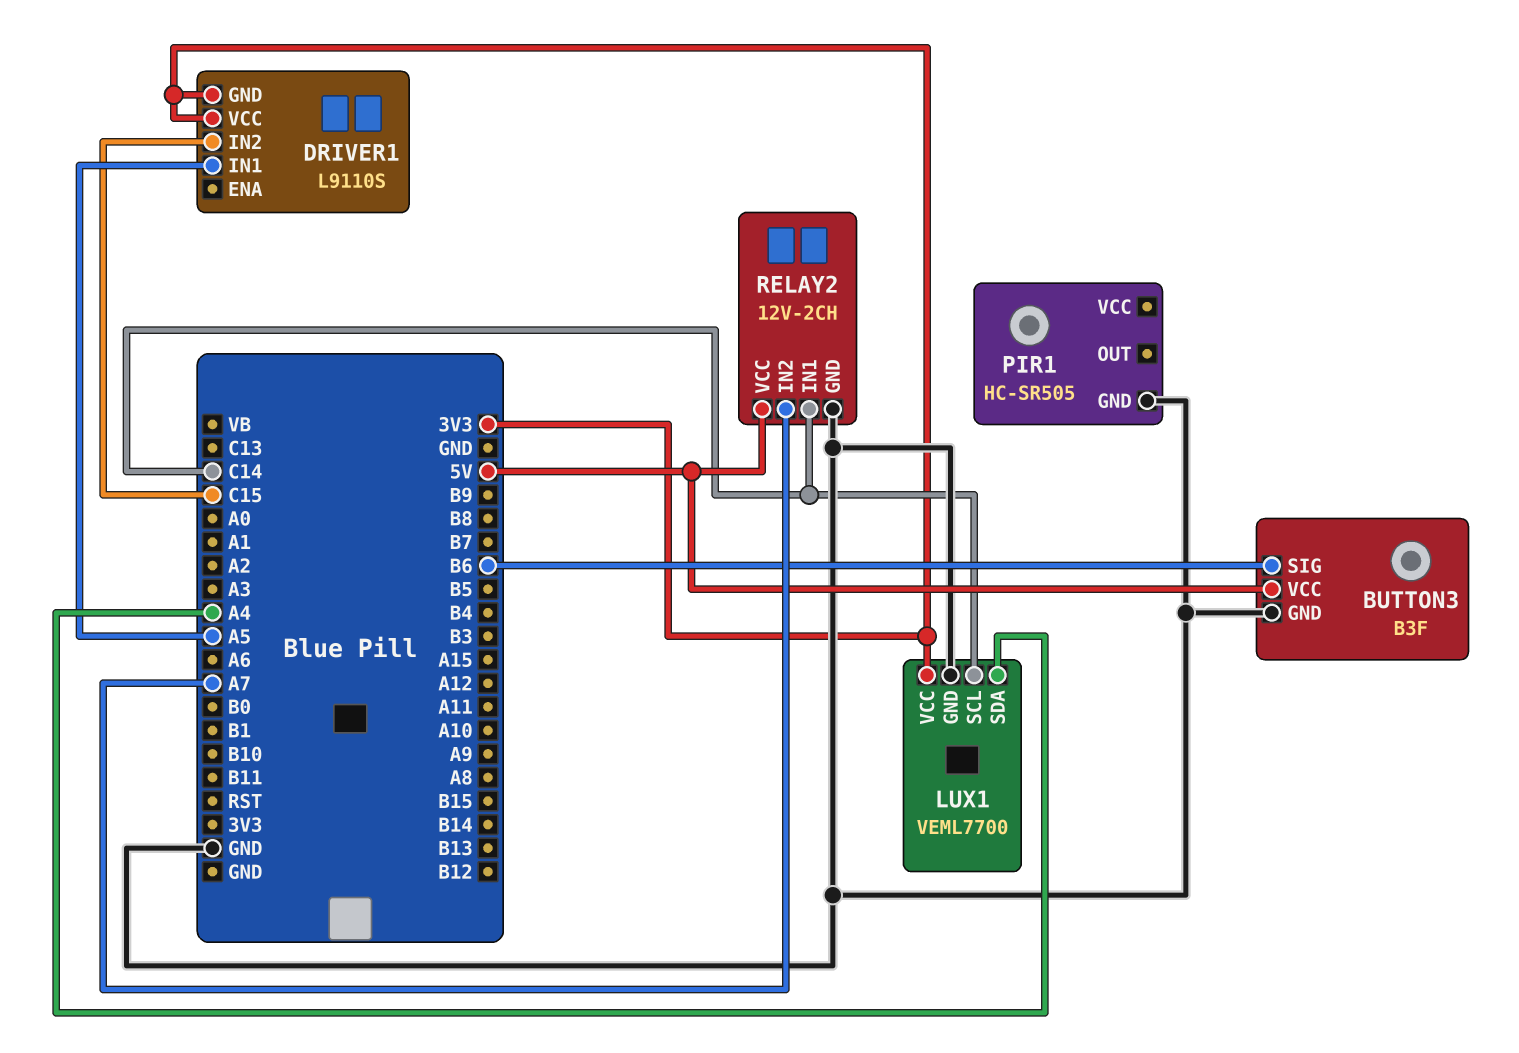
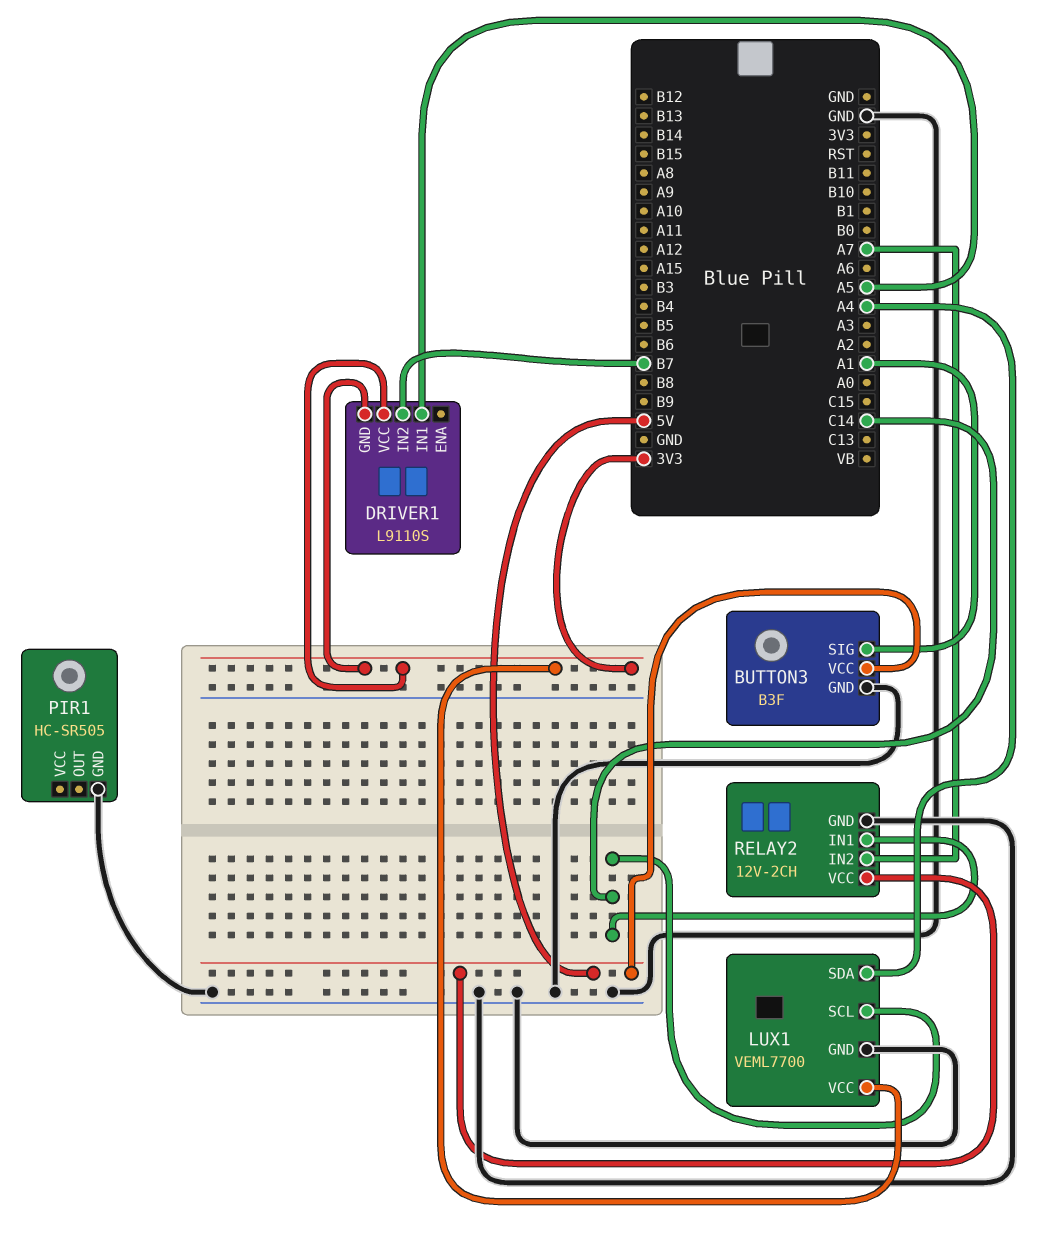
BUTTON3 pin SIG: B6 -> A1
DRIVER1 pin IN2: C15 -> B7

